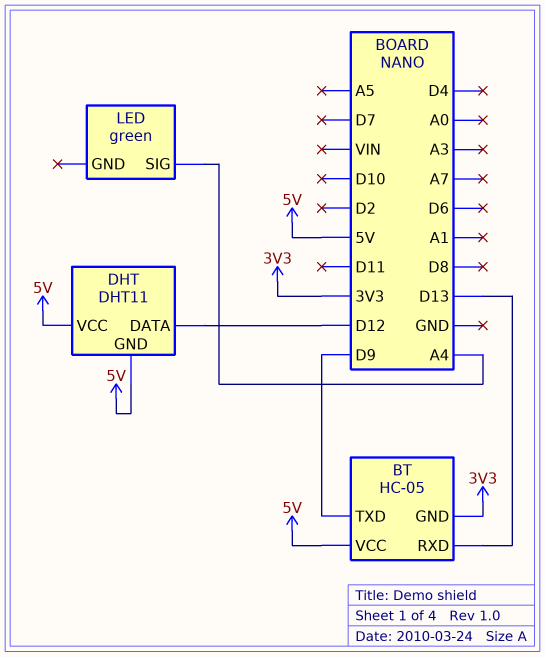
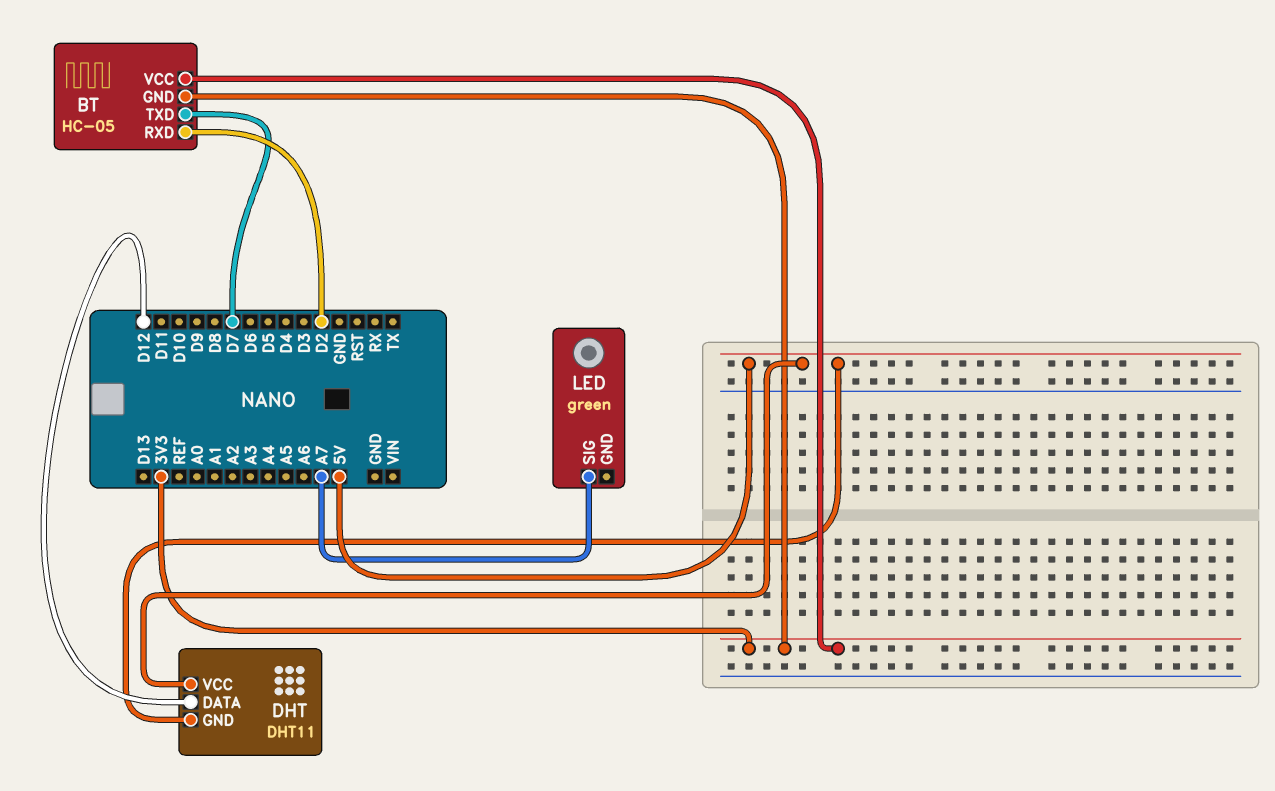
BT pin RXD: D13 -> D2
BT pin TXD: D9 -> D7
BT pin VCC: 5V -> 3V3
LED pin SIG: A4 -> A7

